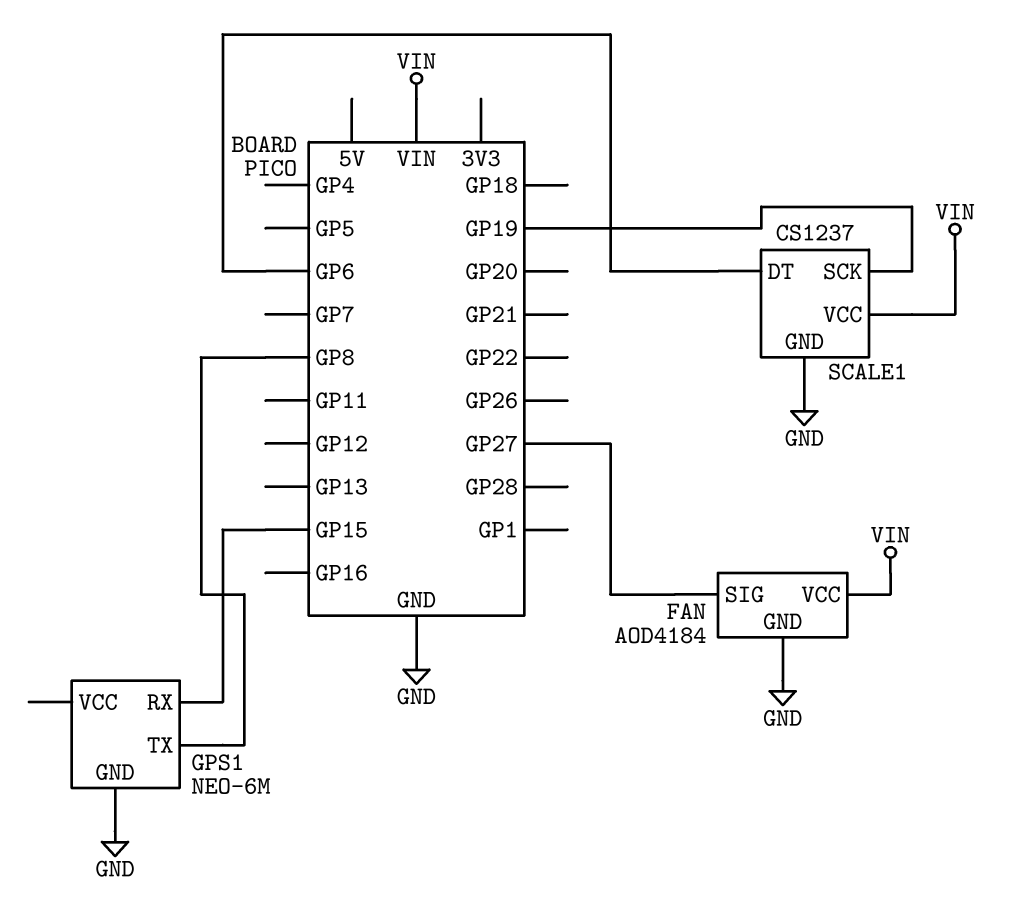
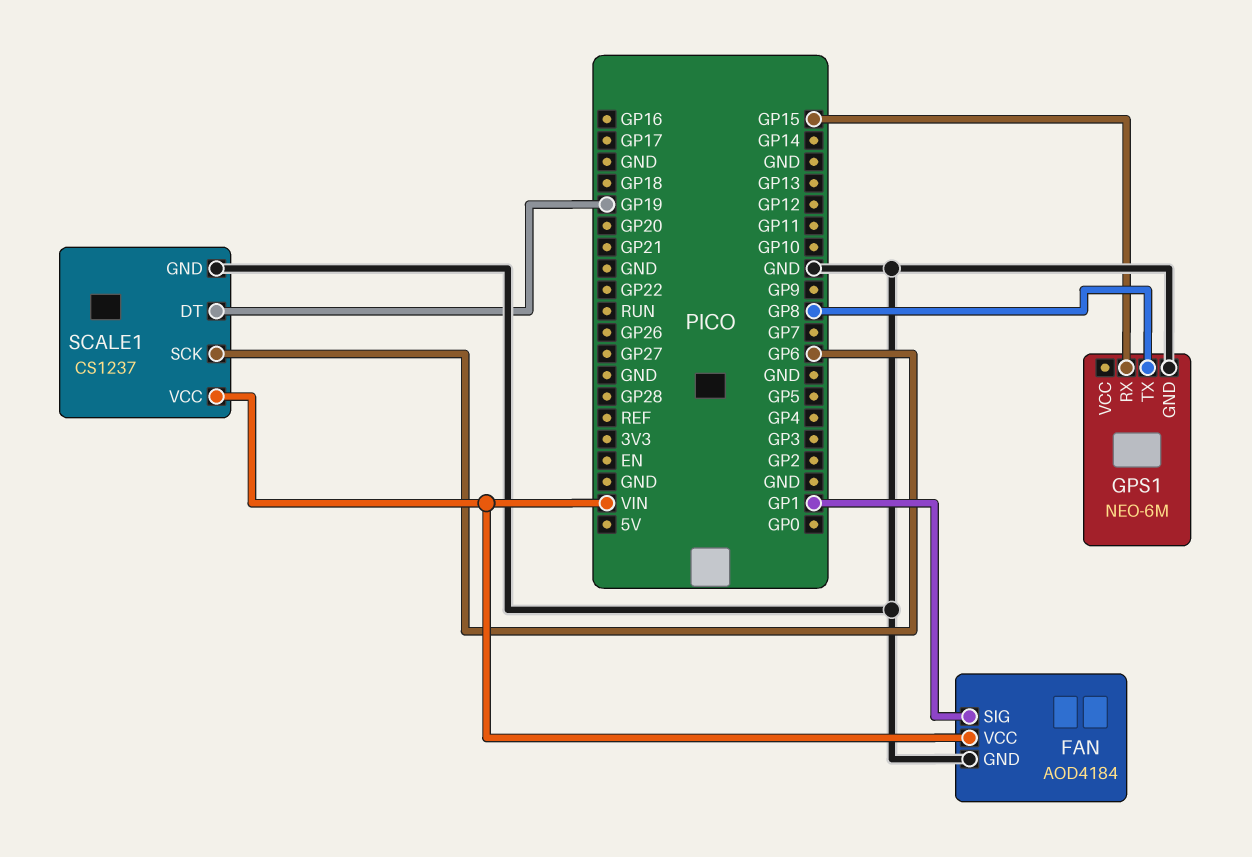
FAN pin SIG: GP27 -> GP1
SCALE1 pin DT: GP6 -> GP19
SCALE1 pin SCK: GP19 -> GP6

